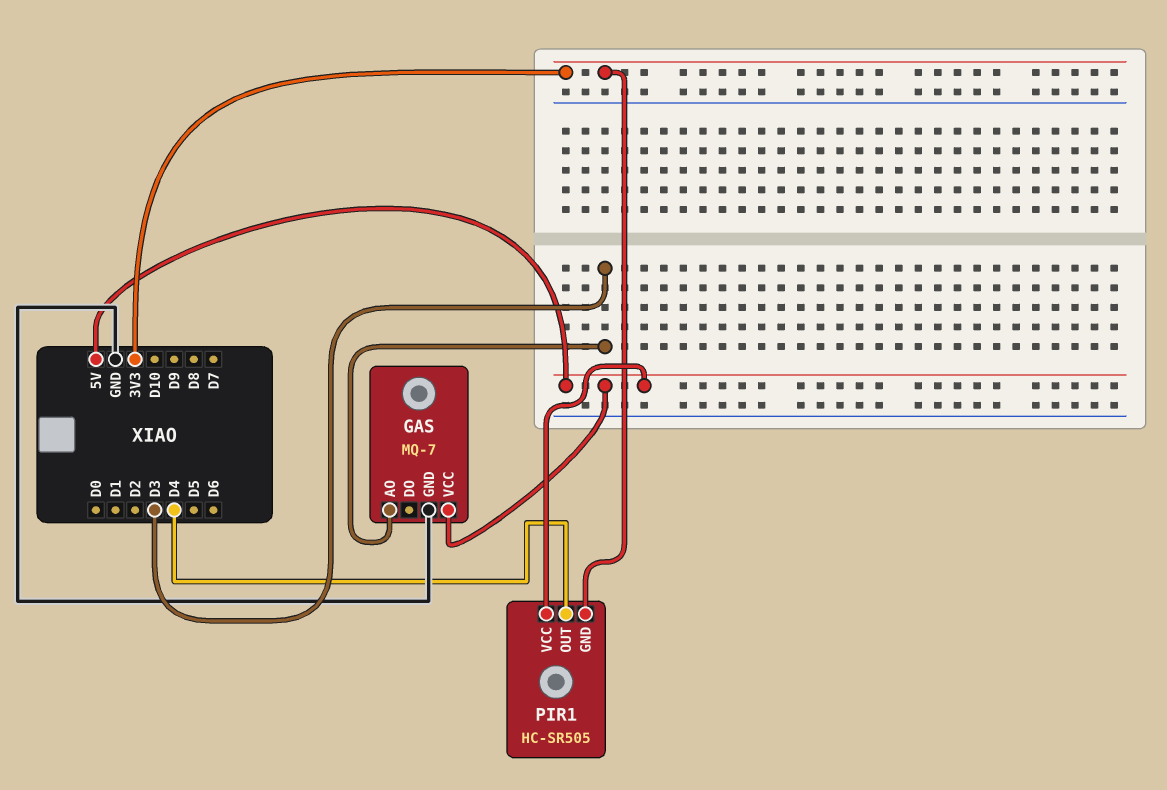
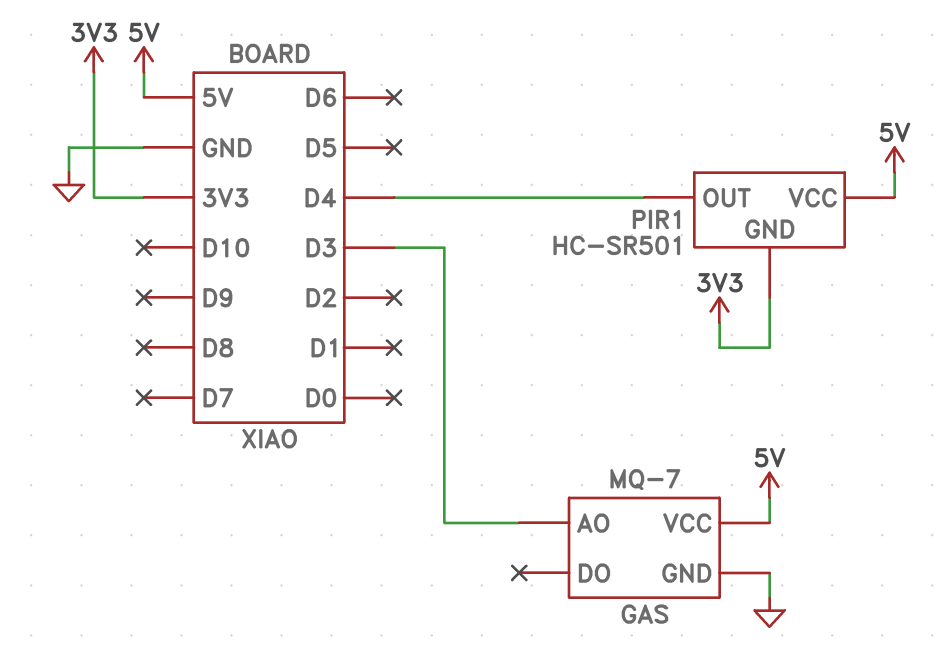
PIR1: HC-SR505 -> HC-SR501

